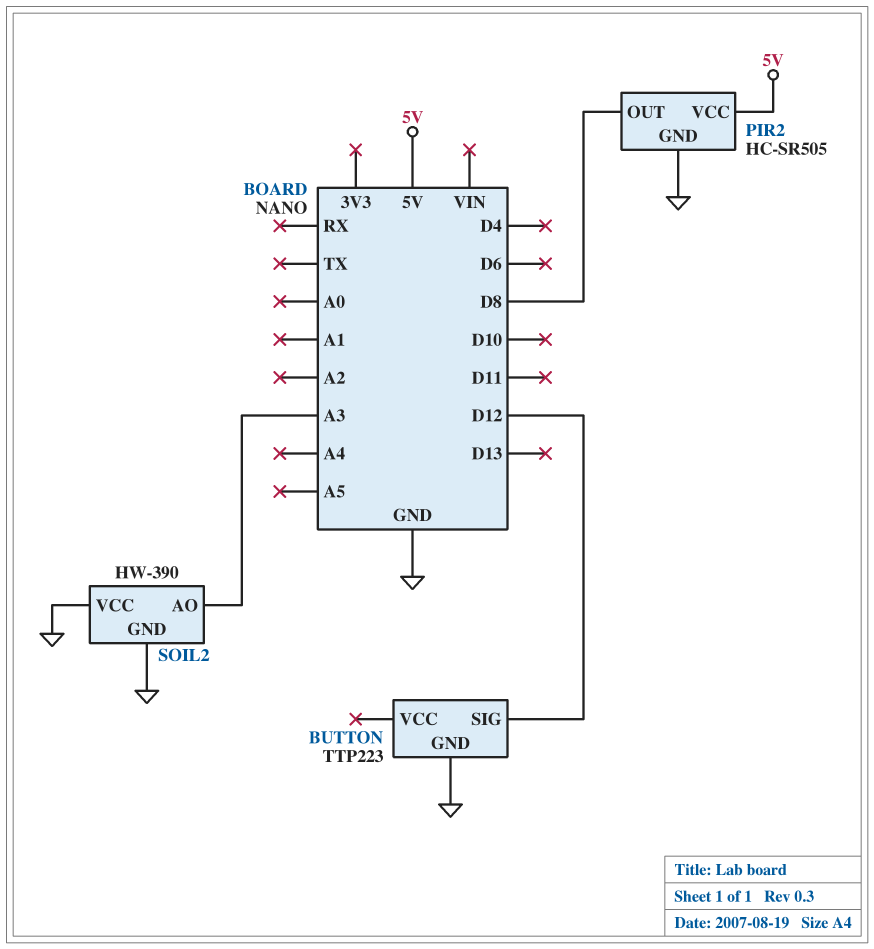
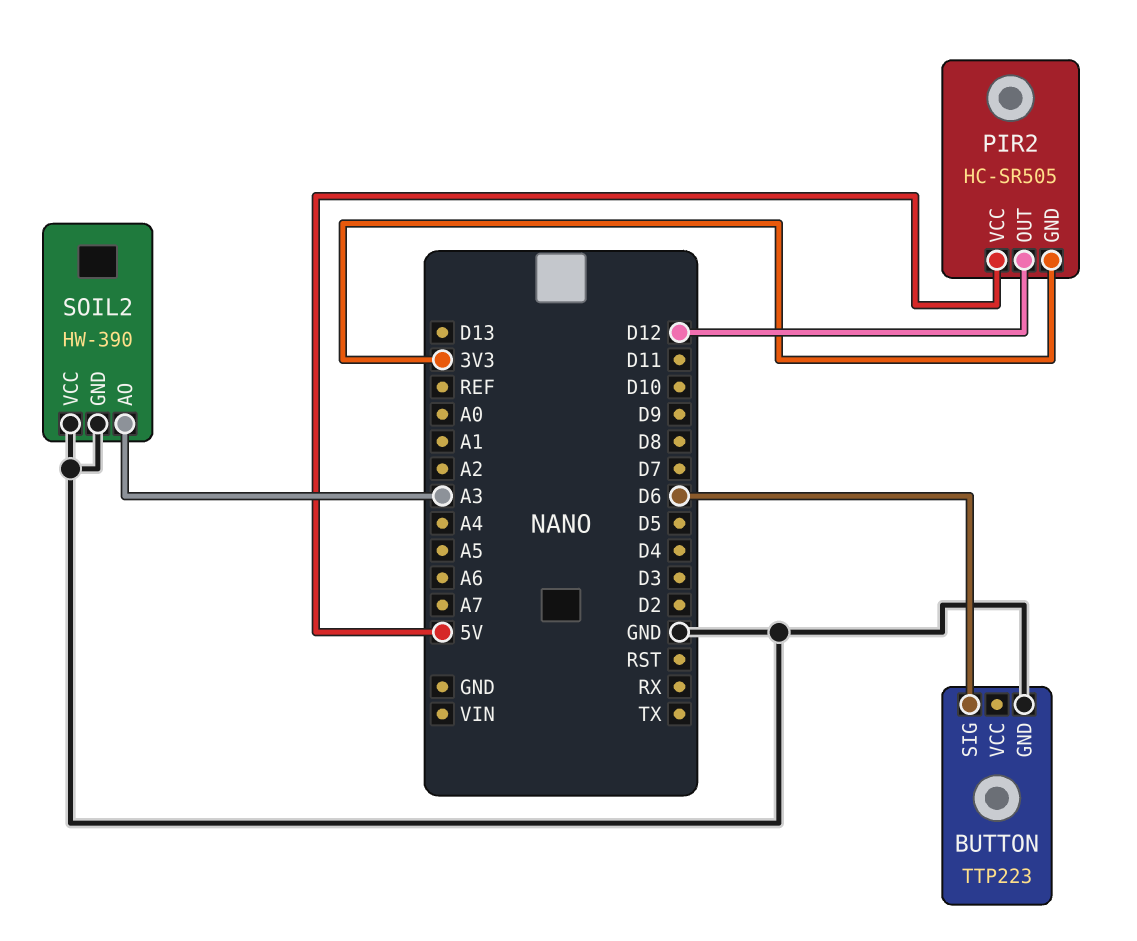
BUTTON pin SIG: D12 -> D6
PIR2 pin GND: GND -> 3V3
PIR2 pin OUT: D8 -> D12

